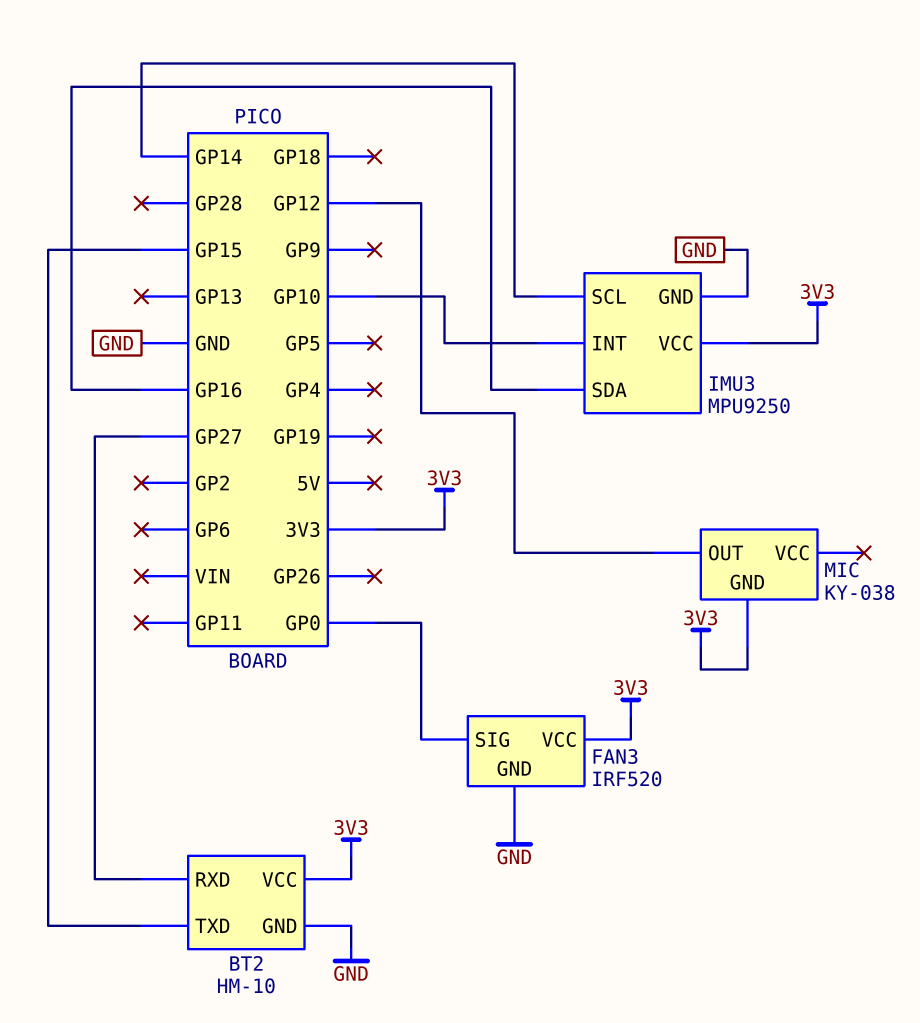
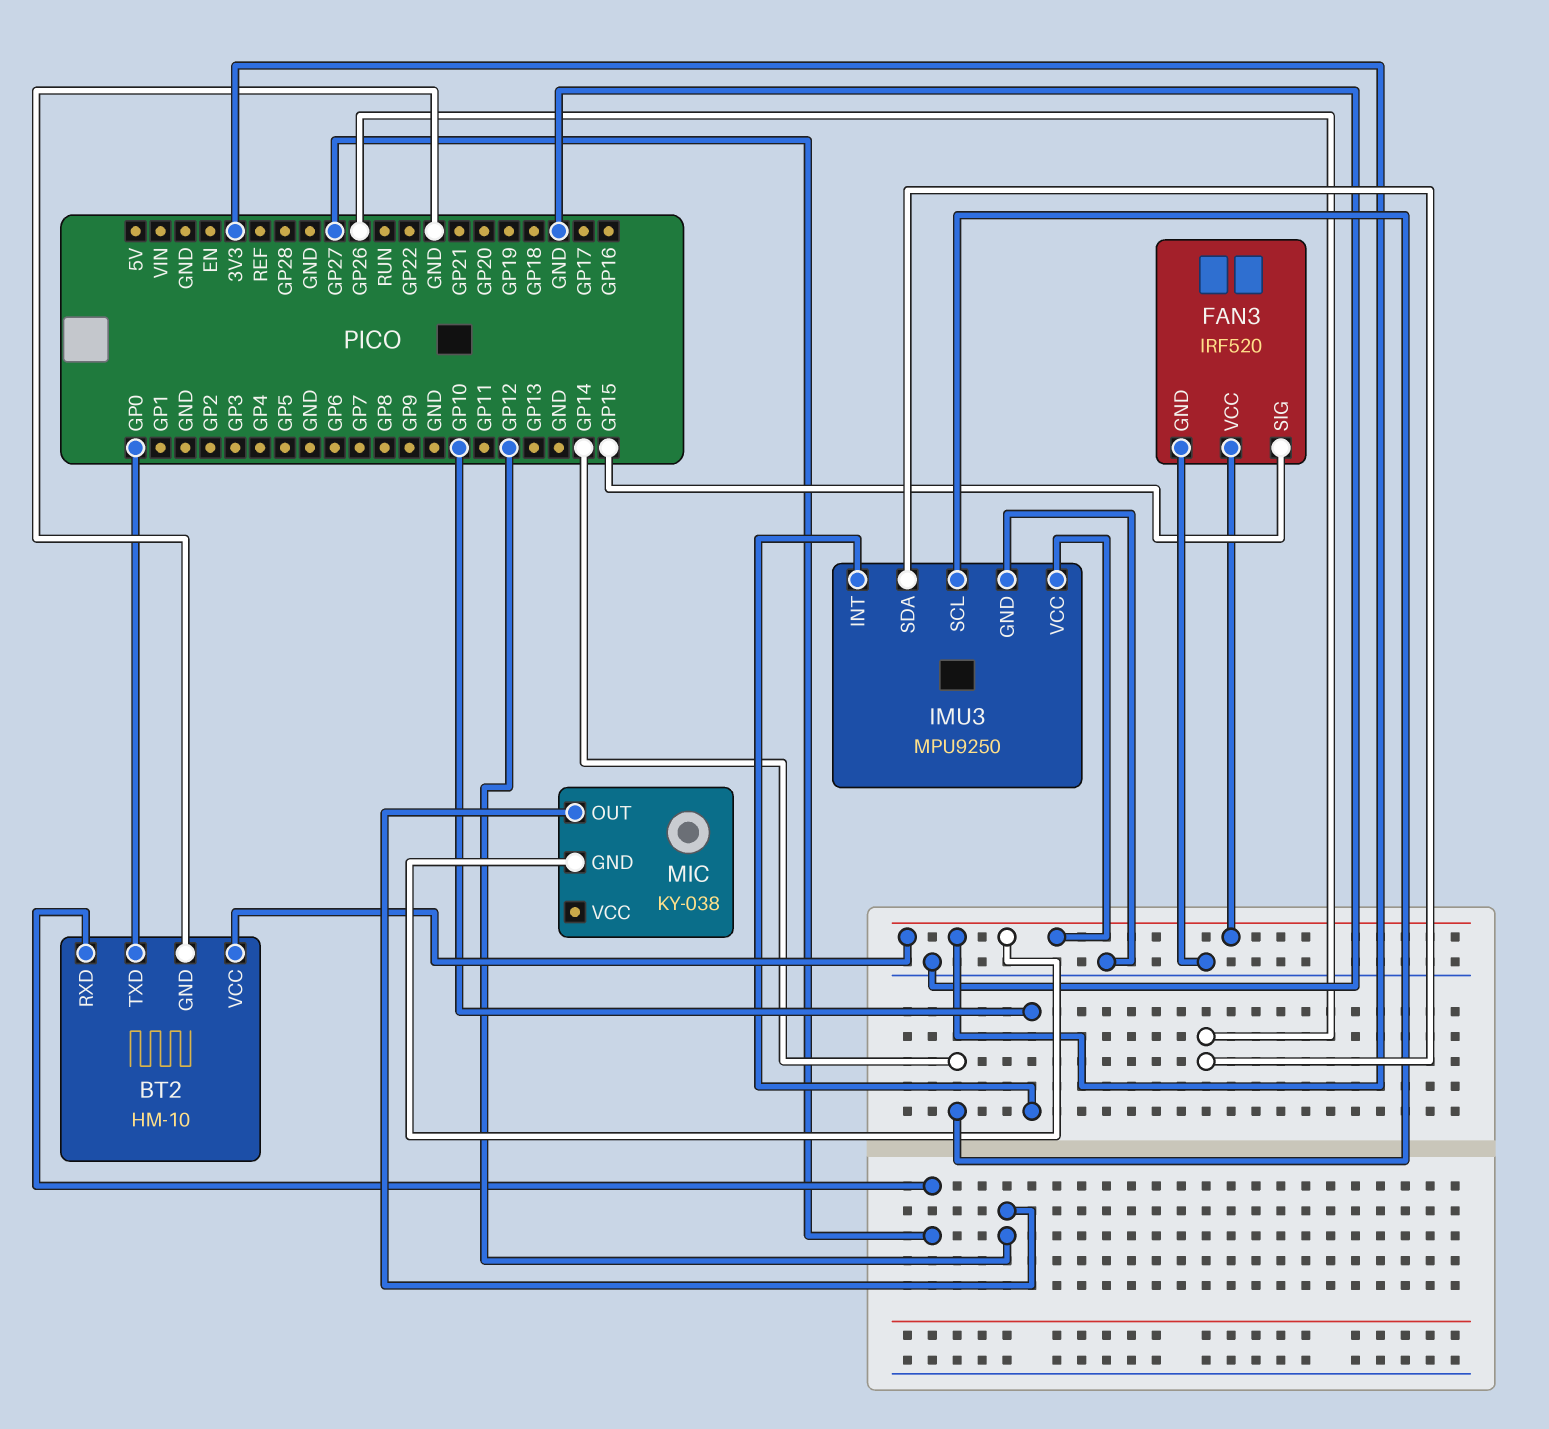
BT2 pin TXD: GP15 -> GP0
FAN3 pin SIG: GP0 -> GP15
IMU3 pin SDA: GP16 -> GP26

